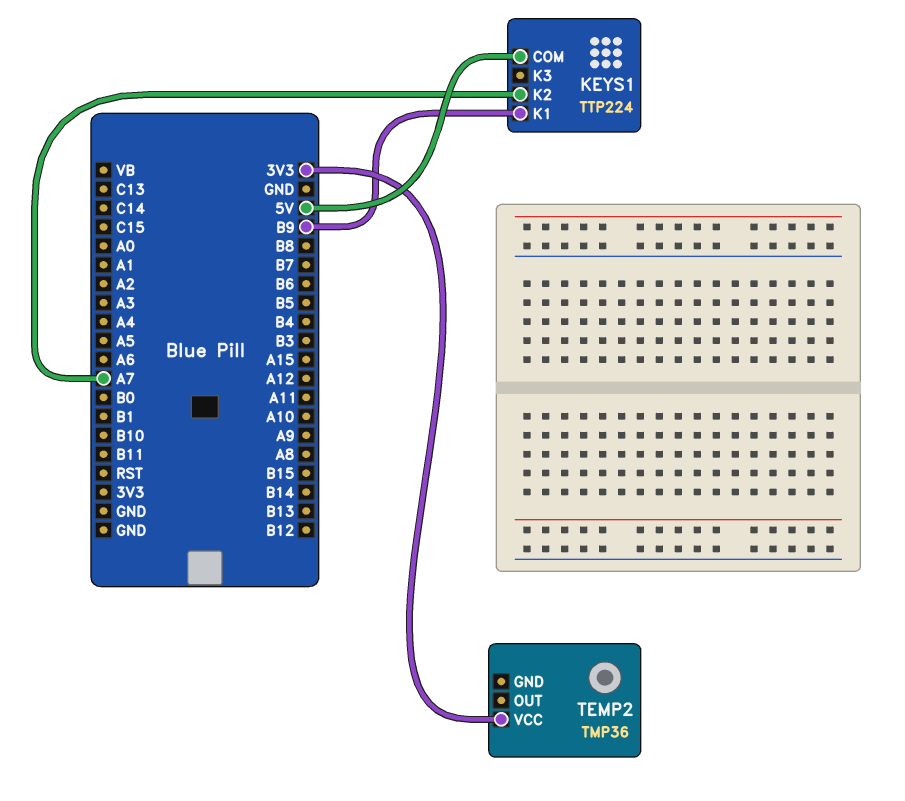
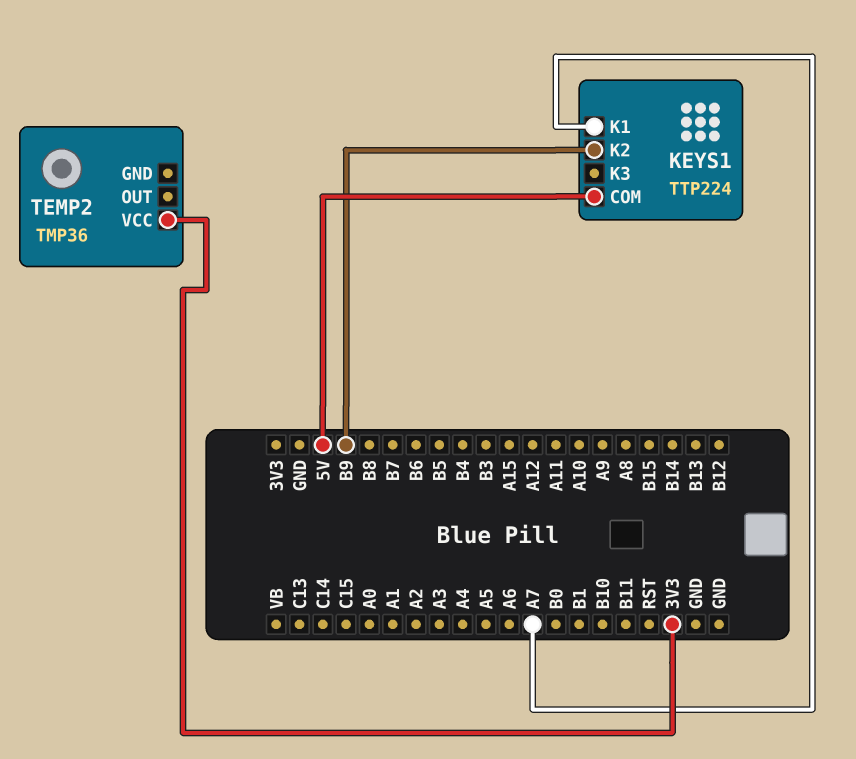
KEYS1 pin K1: B9 -> A7
KEYS1 pin K2: A7 -> B9

